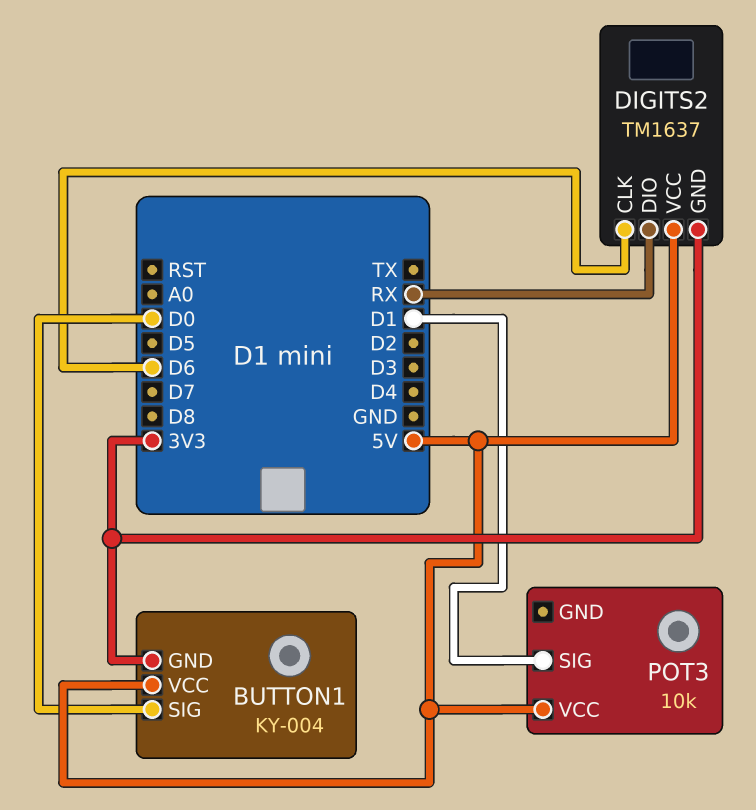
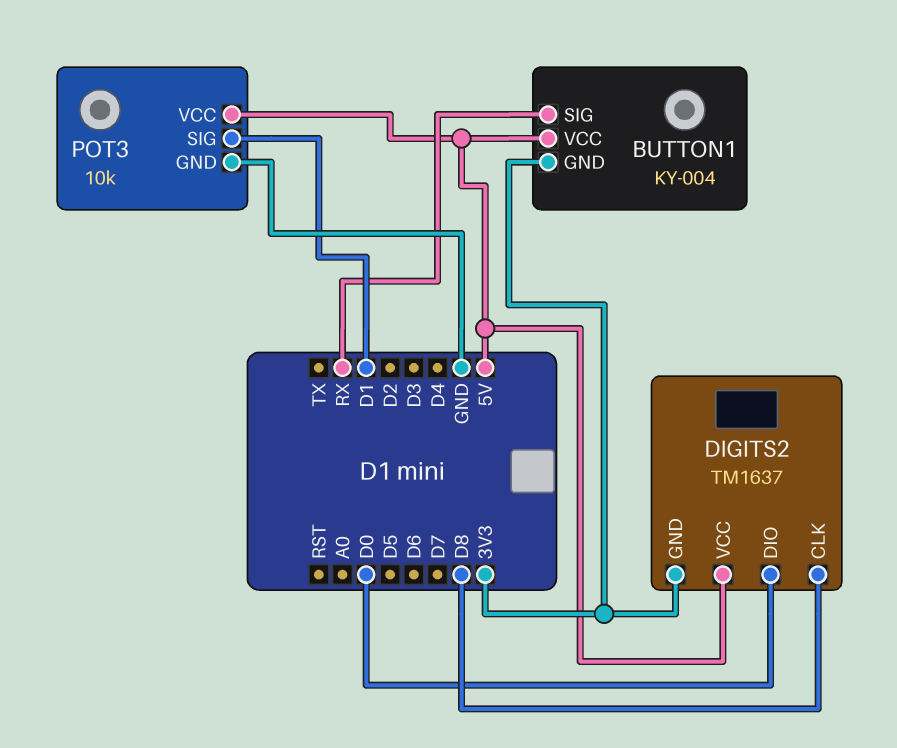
BUTTON1 pin SIG: D0 -> RX
DIGITS2 pin CLK: D6 -> D8
DIGITS2 pin DIO: RX -> D0
POT3 pin GND: none -> GND

